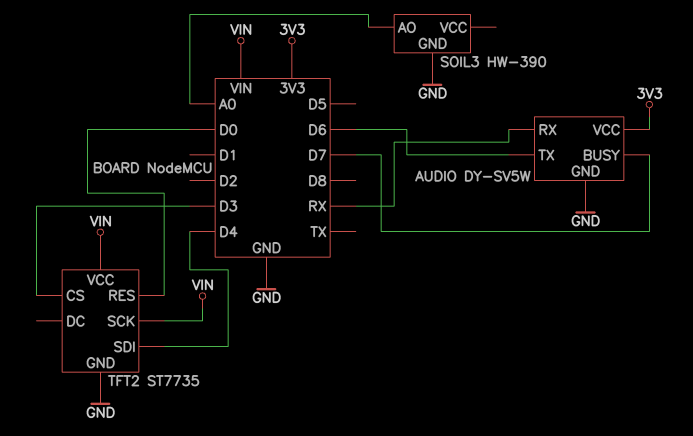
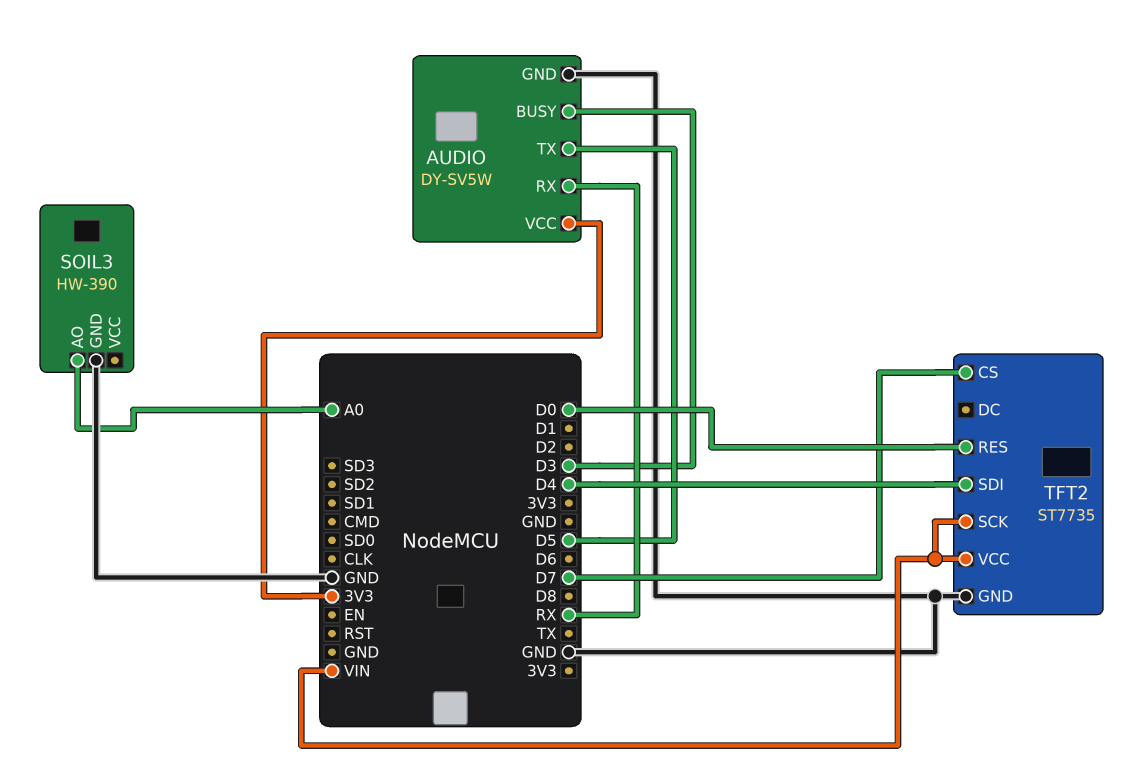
AUDIO pin BUSY: D7 -> D3
AUDIO pin TX: D6 -> D5
TFT2 pin CS: D3 -> D7

